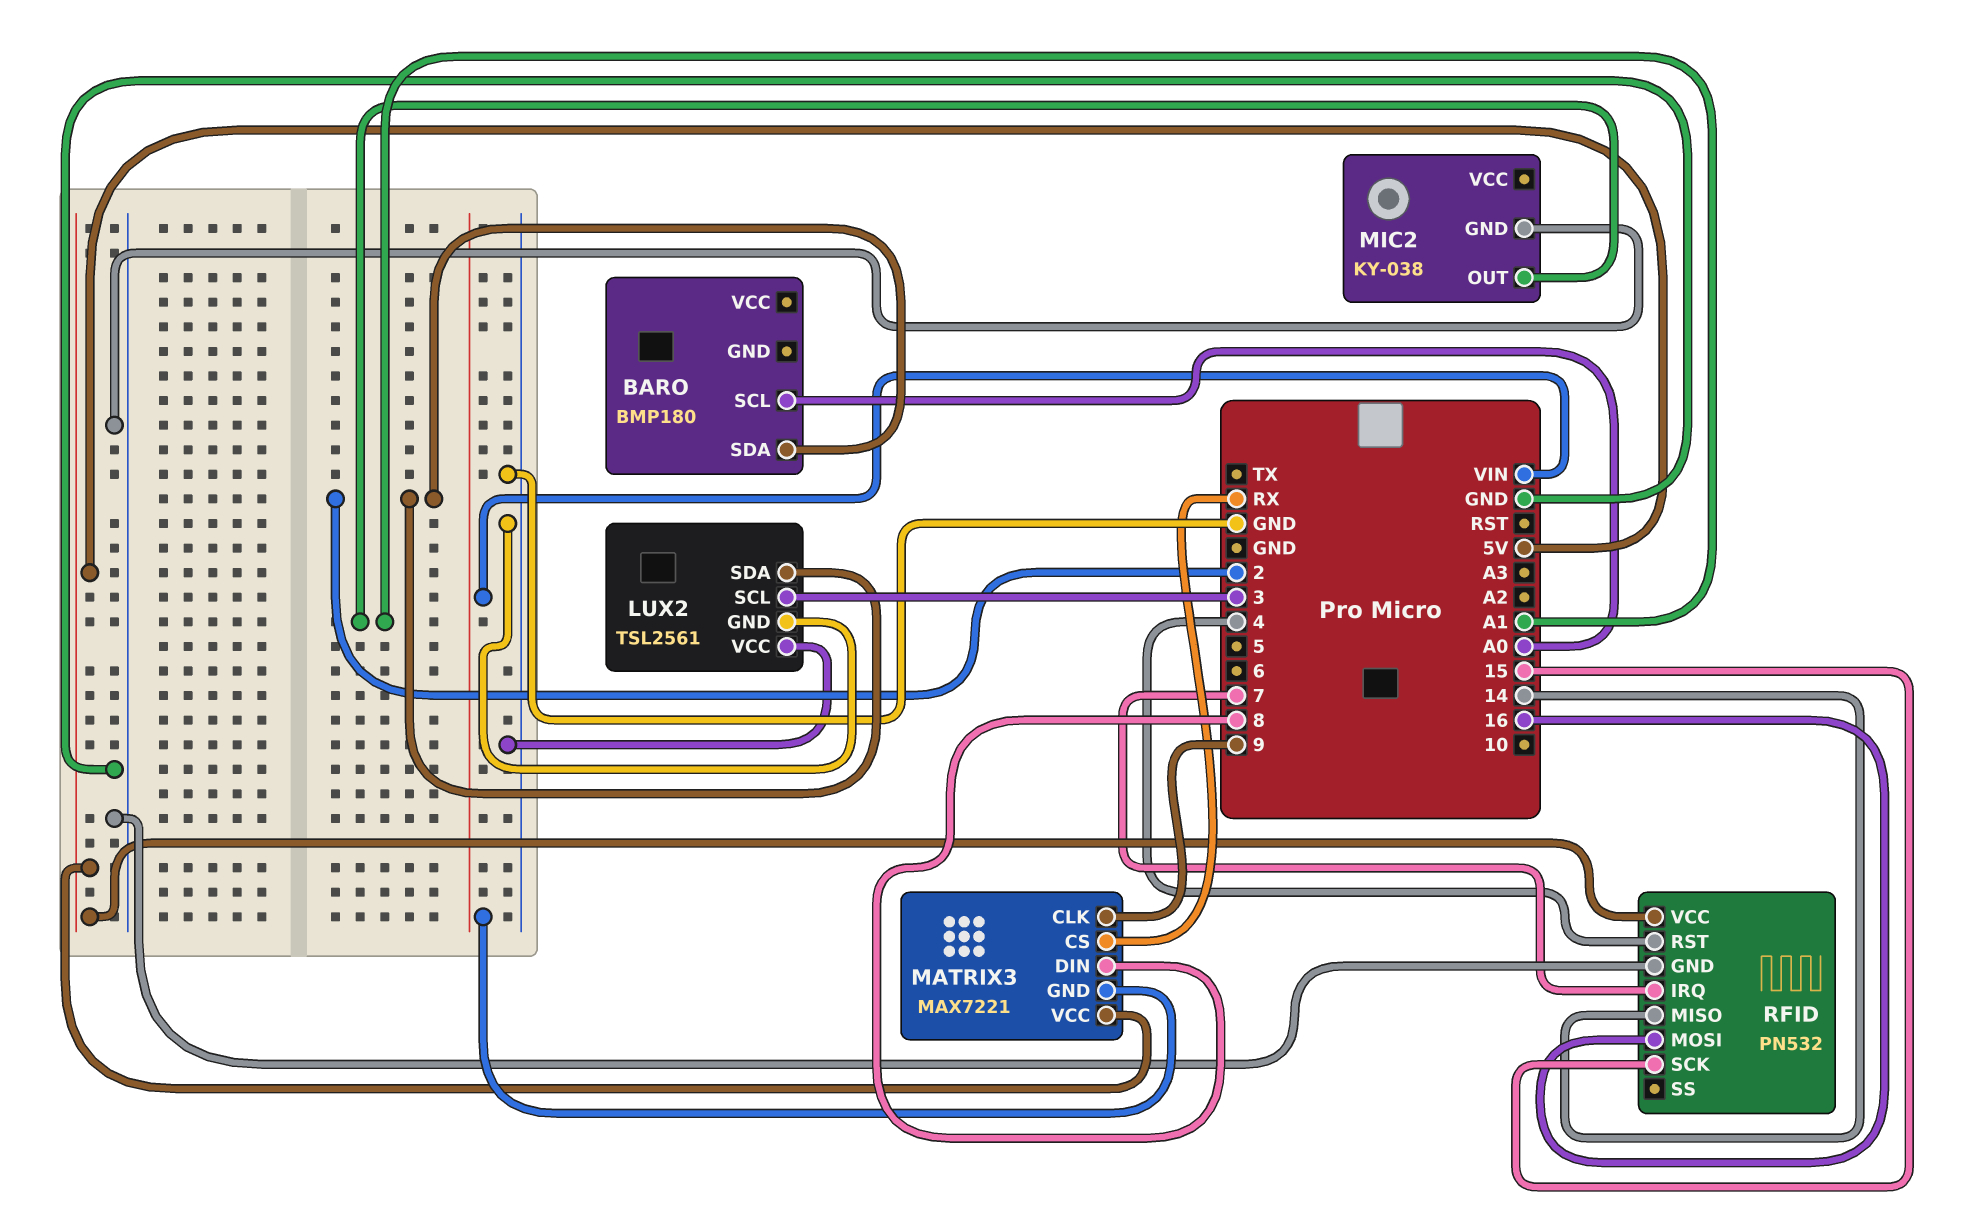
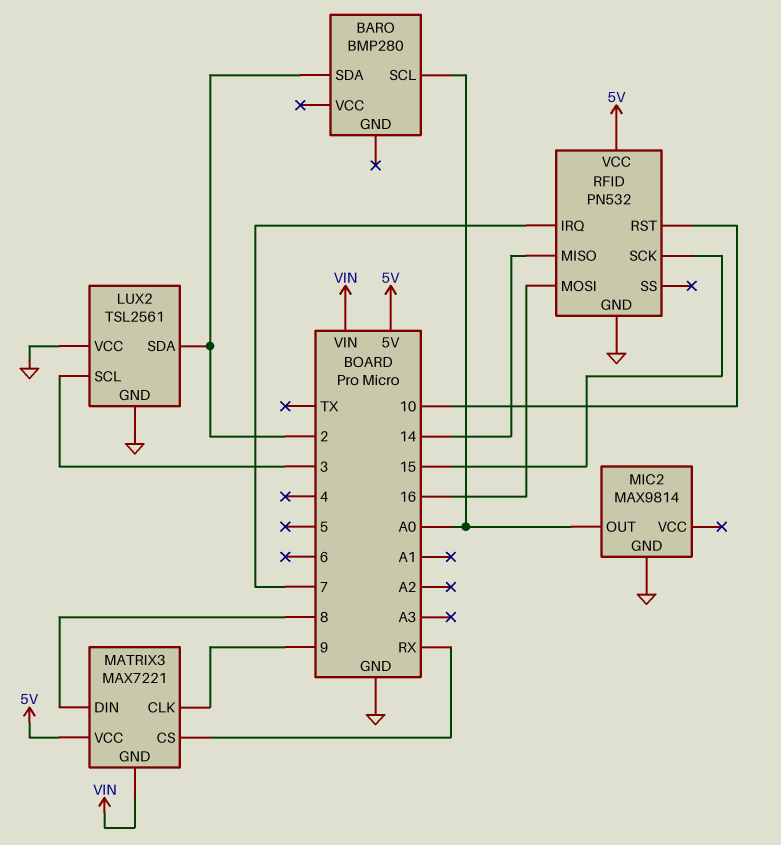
BARO: BMP180 -> BMP280
MIC2: KY-038 -> MAX9814
MIC2 pin OUT: A1 -> A0
RFID pin RST: 4 -> 10

